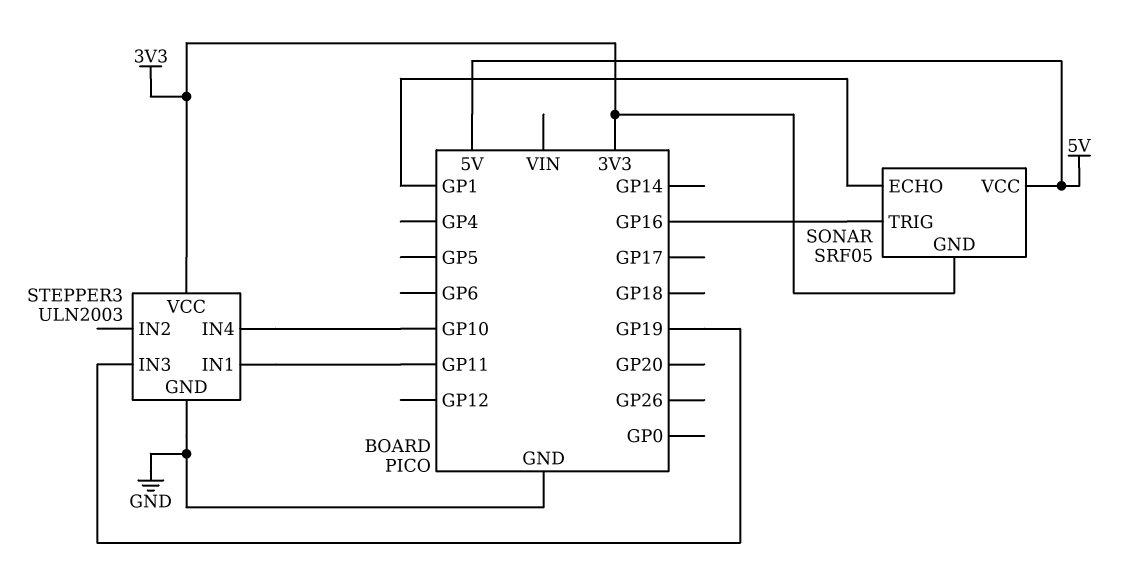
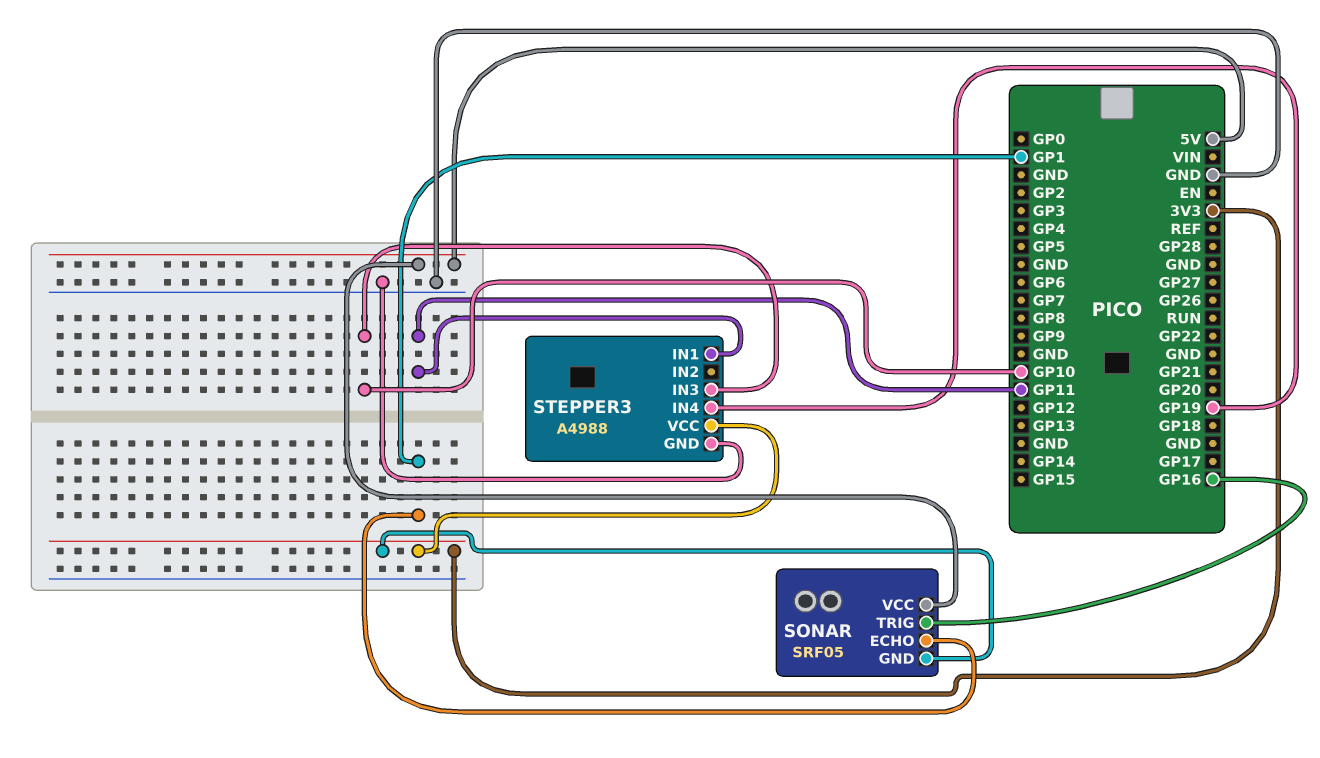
STEPPER3: ULN2003 -> A4988
STEPPER3 pin IN3: GP19 -> GP10
STEPPER3 pin IN4: GP10 -> GP19

